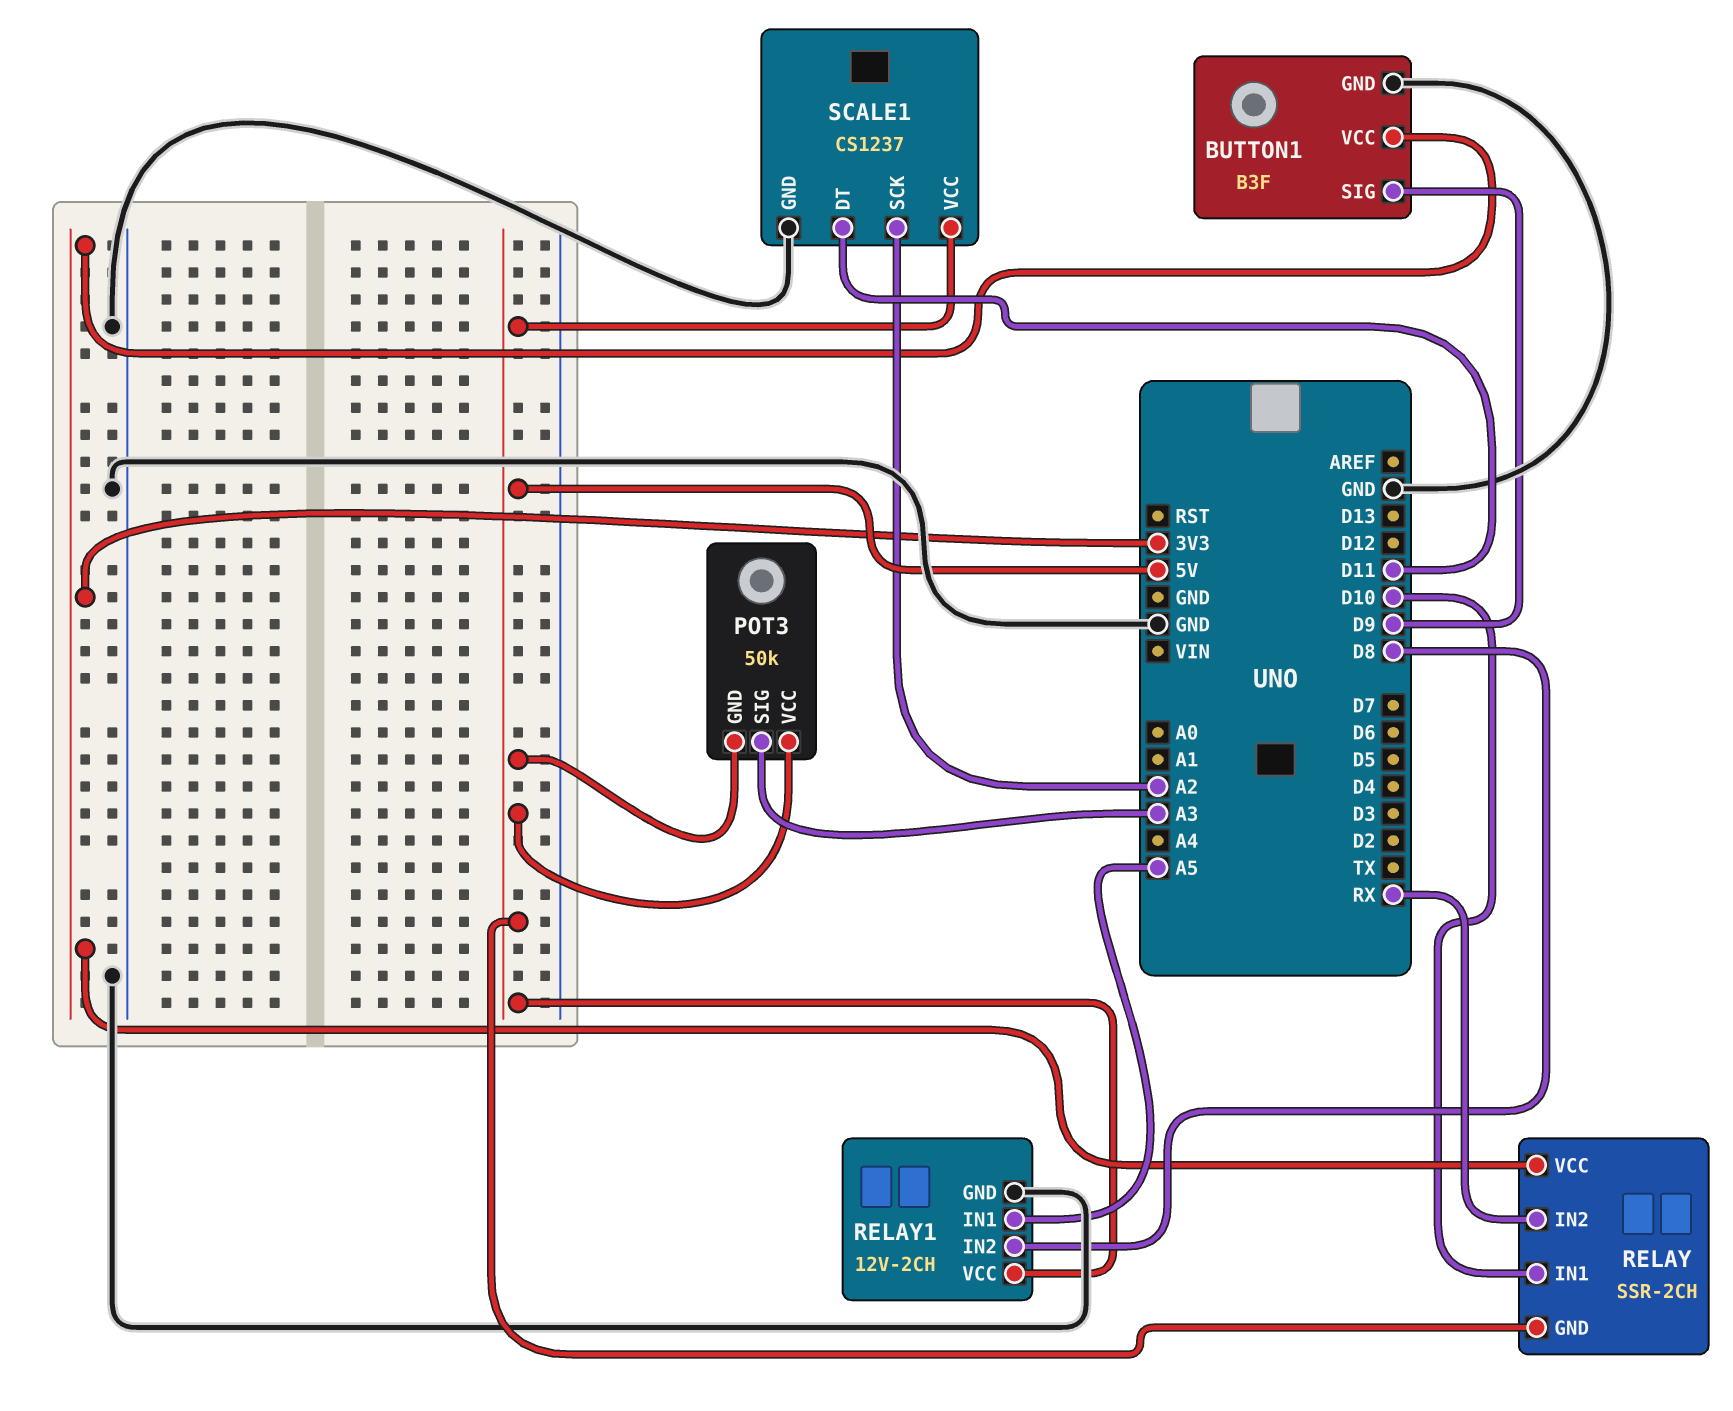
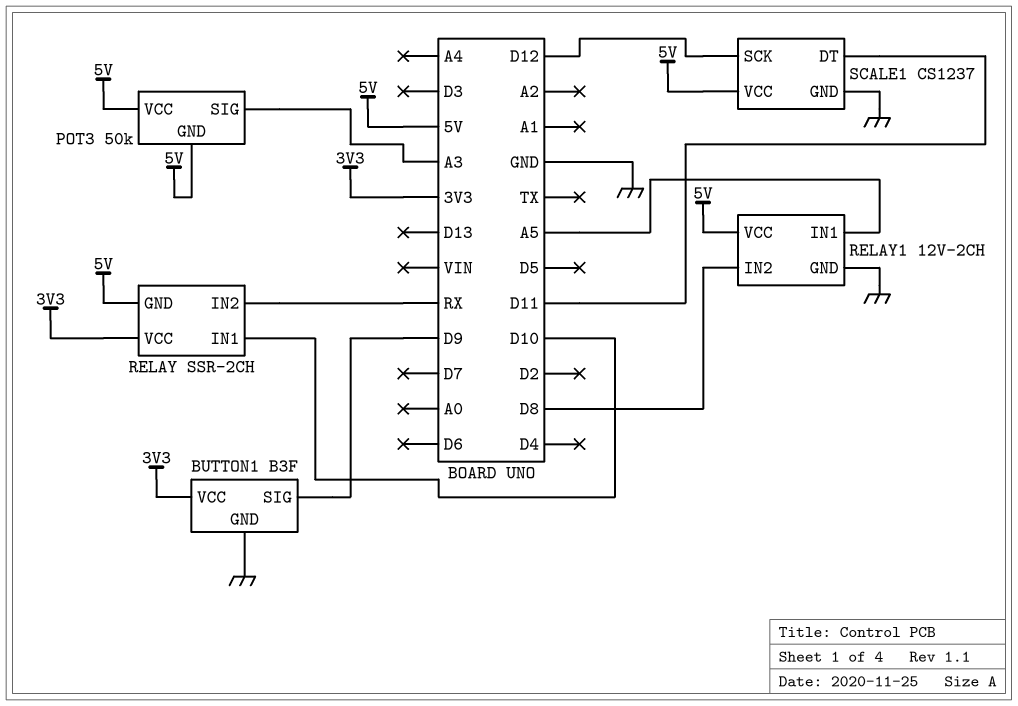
SCALE1 pin SCK: A2 -> D12

